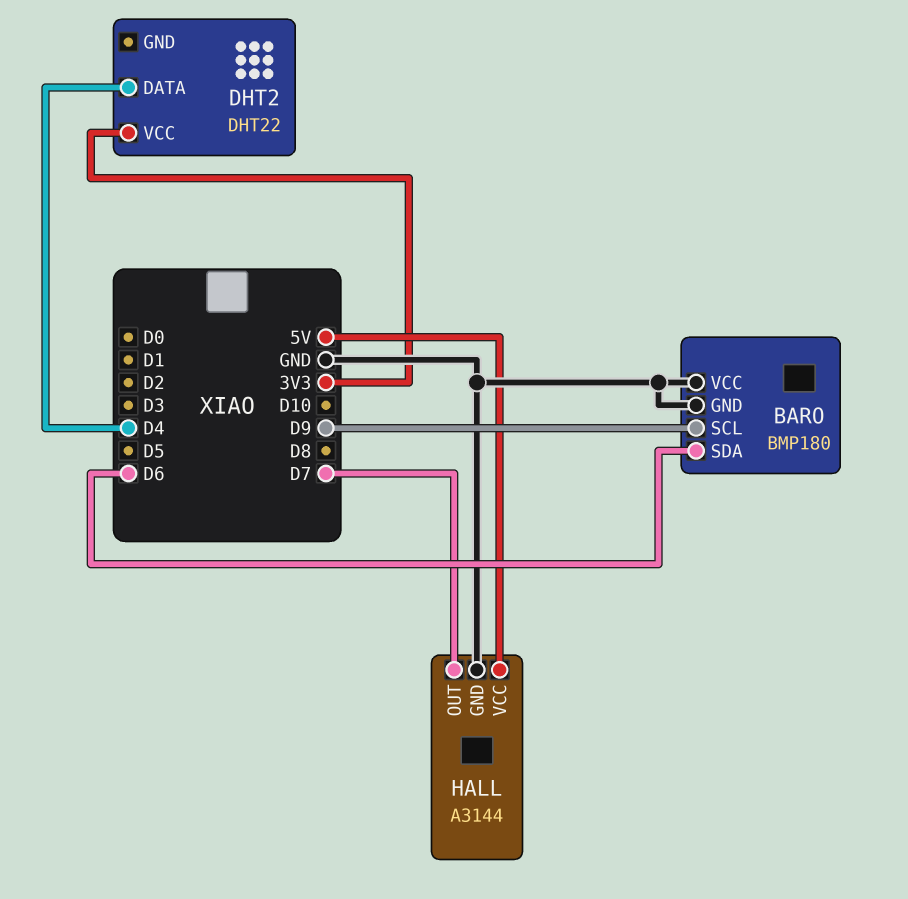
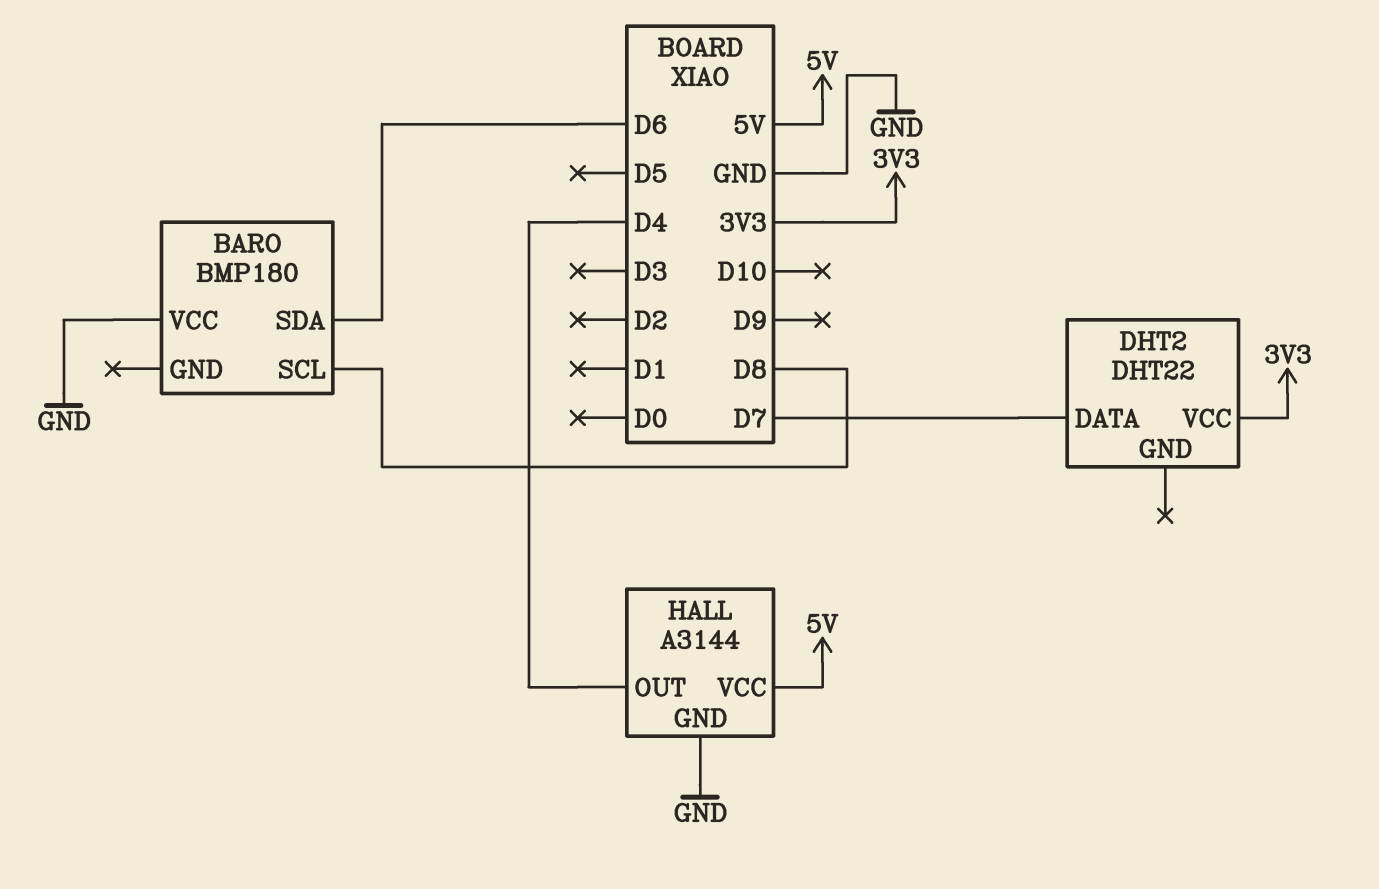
BARO pin GND: GND -> none
BARO pin SCL: D9 -> D8
DHT2 pin DATA: D4 -> D7
HALL pin OUT: D7 -> D4

